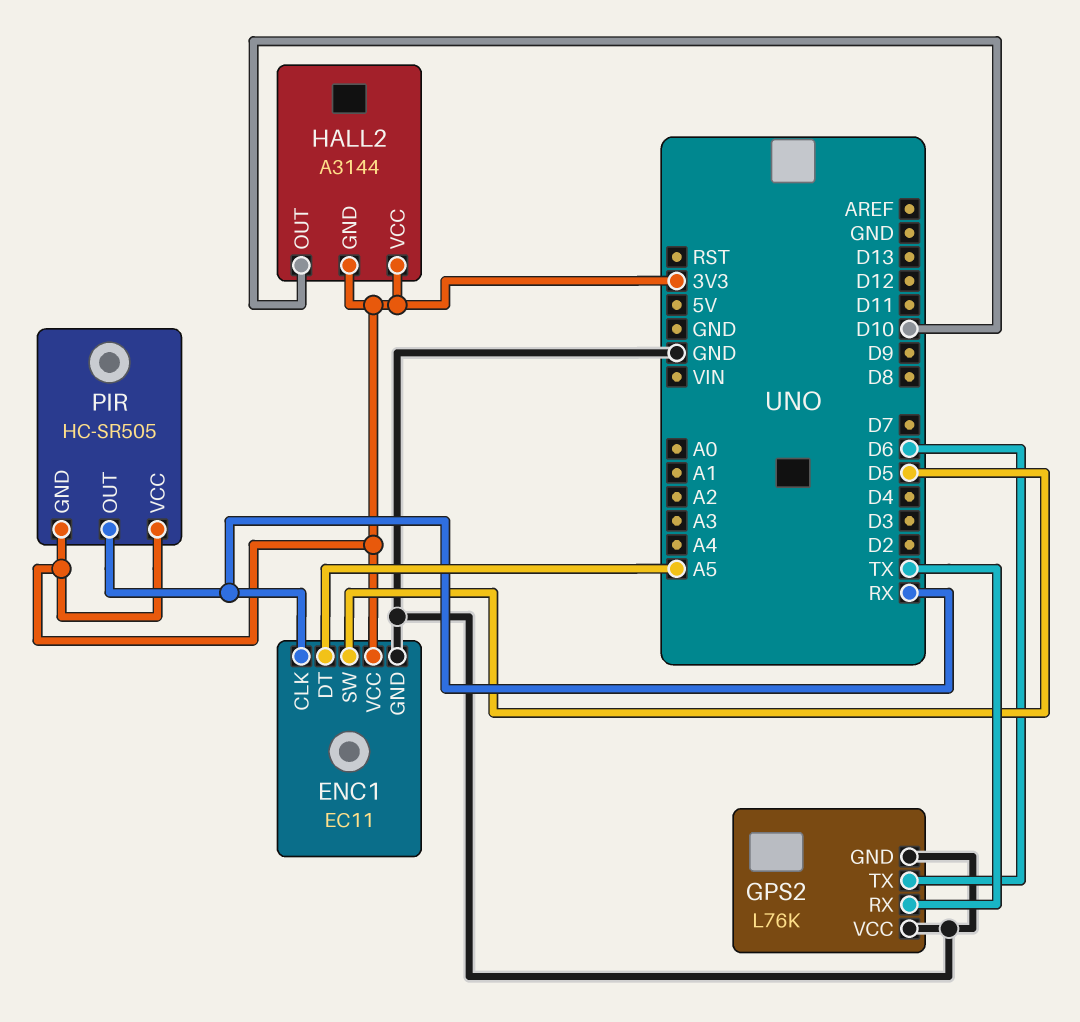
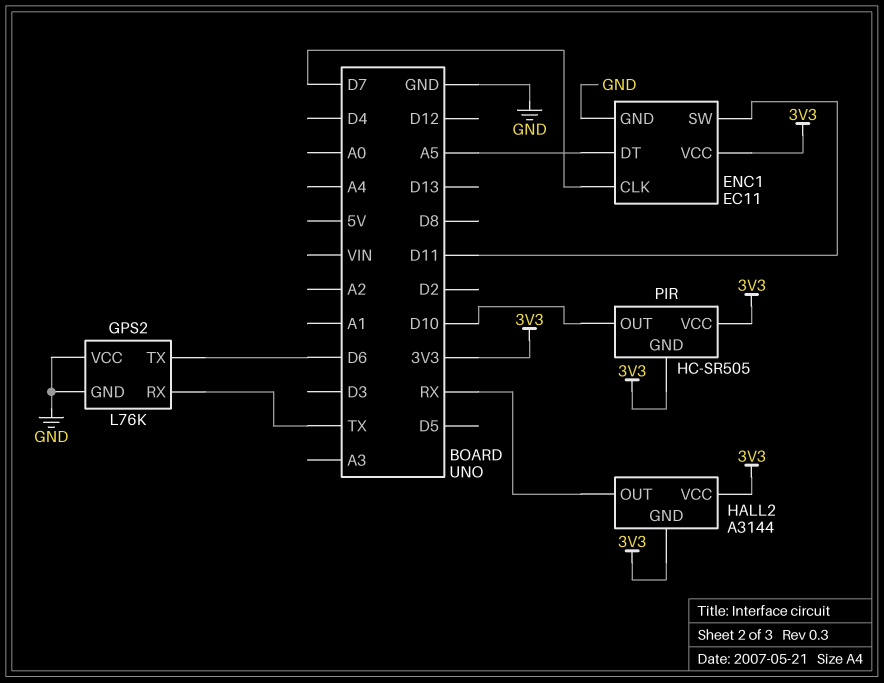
ENC1 pin CLK: RX -> D7
ENC1 pin SW: D5 -> D11
HALL2 pin OUT: D10 -> RX
PIR pin OUT: RX -> D10

